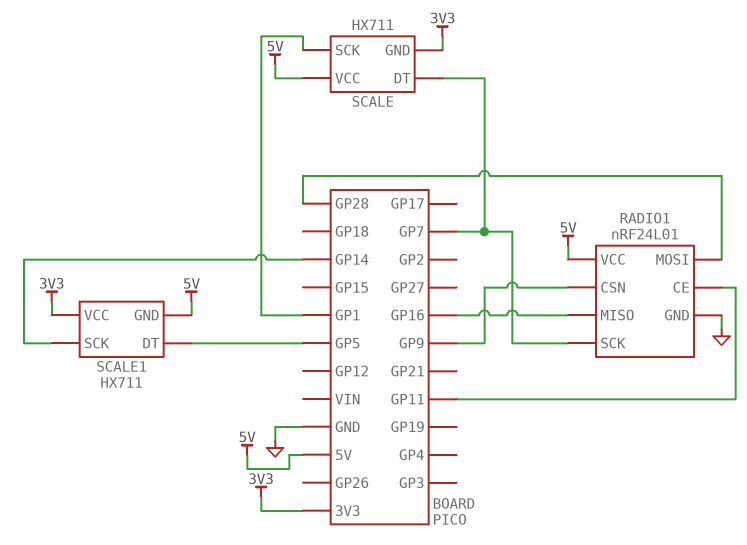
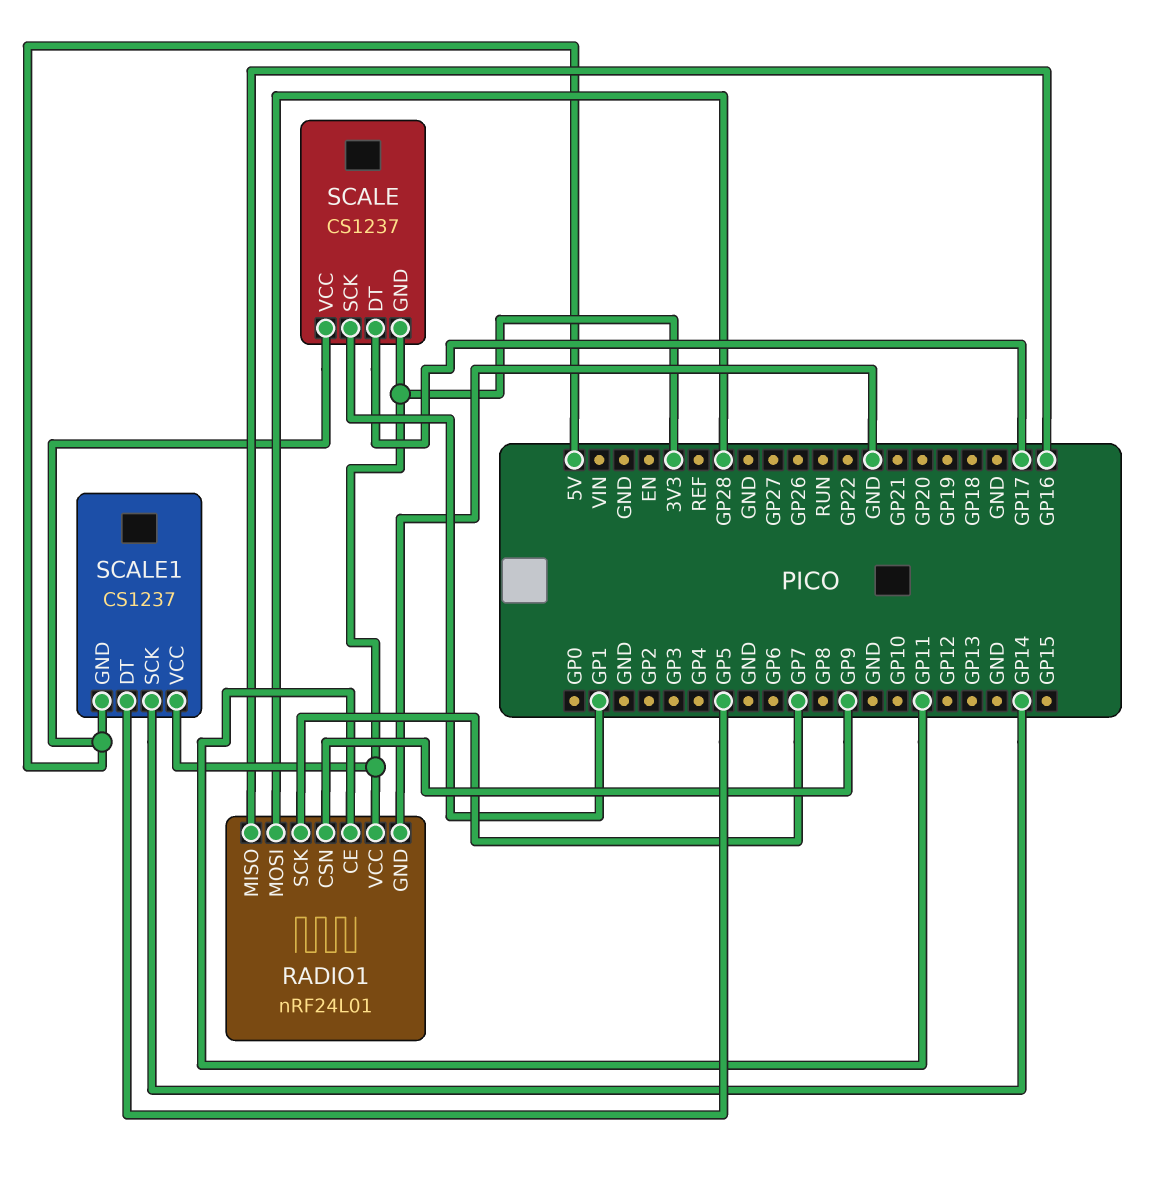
RADIO1 pin VCC: 5V -> 3V3
SCALE: HX711 -> CS1237
SCALE pin DT: GP7 -> GP17
SCALE1: HX711 -> CS1237

